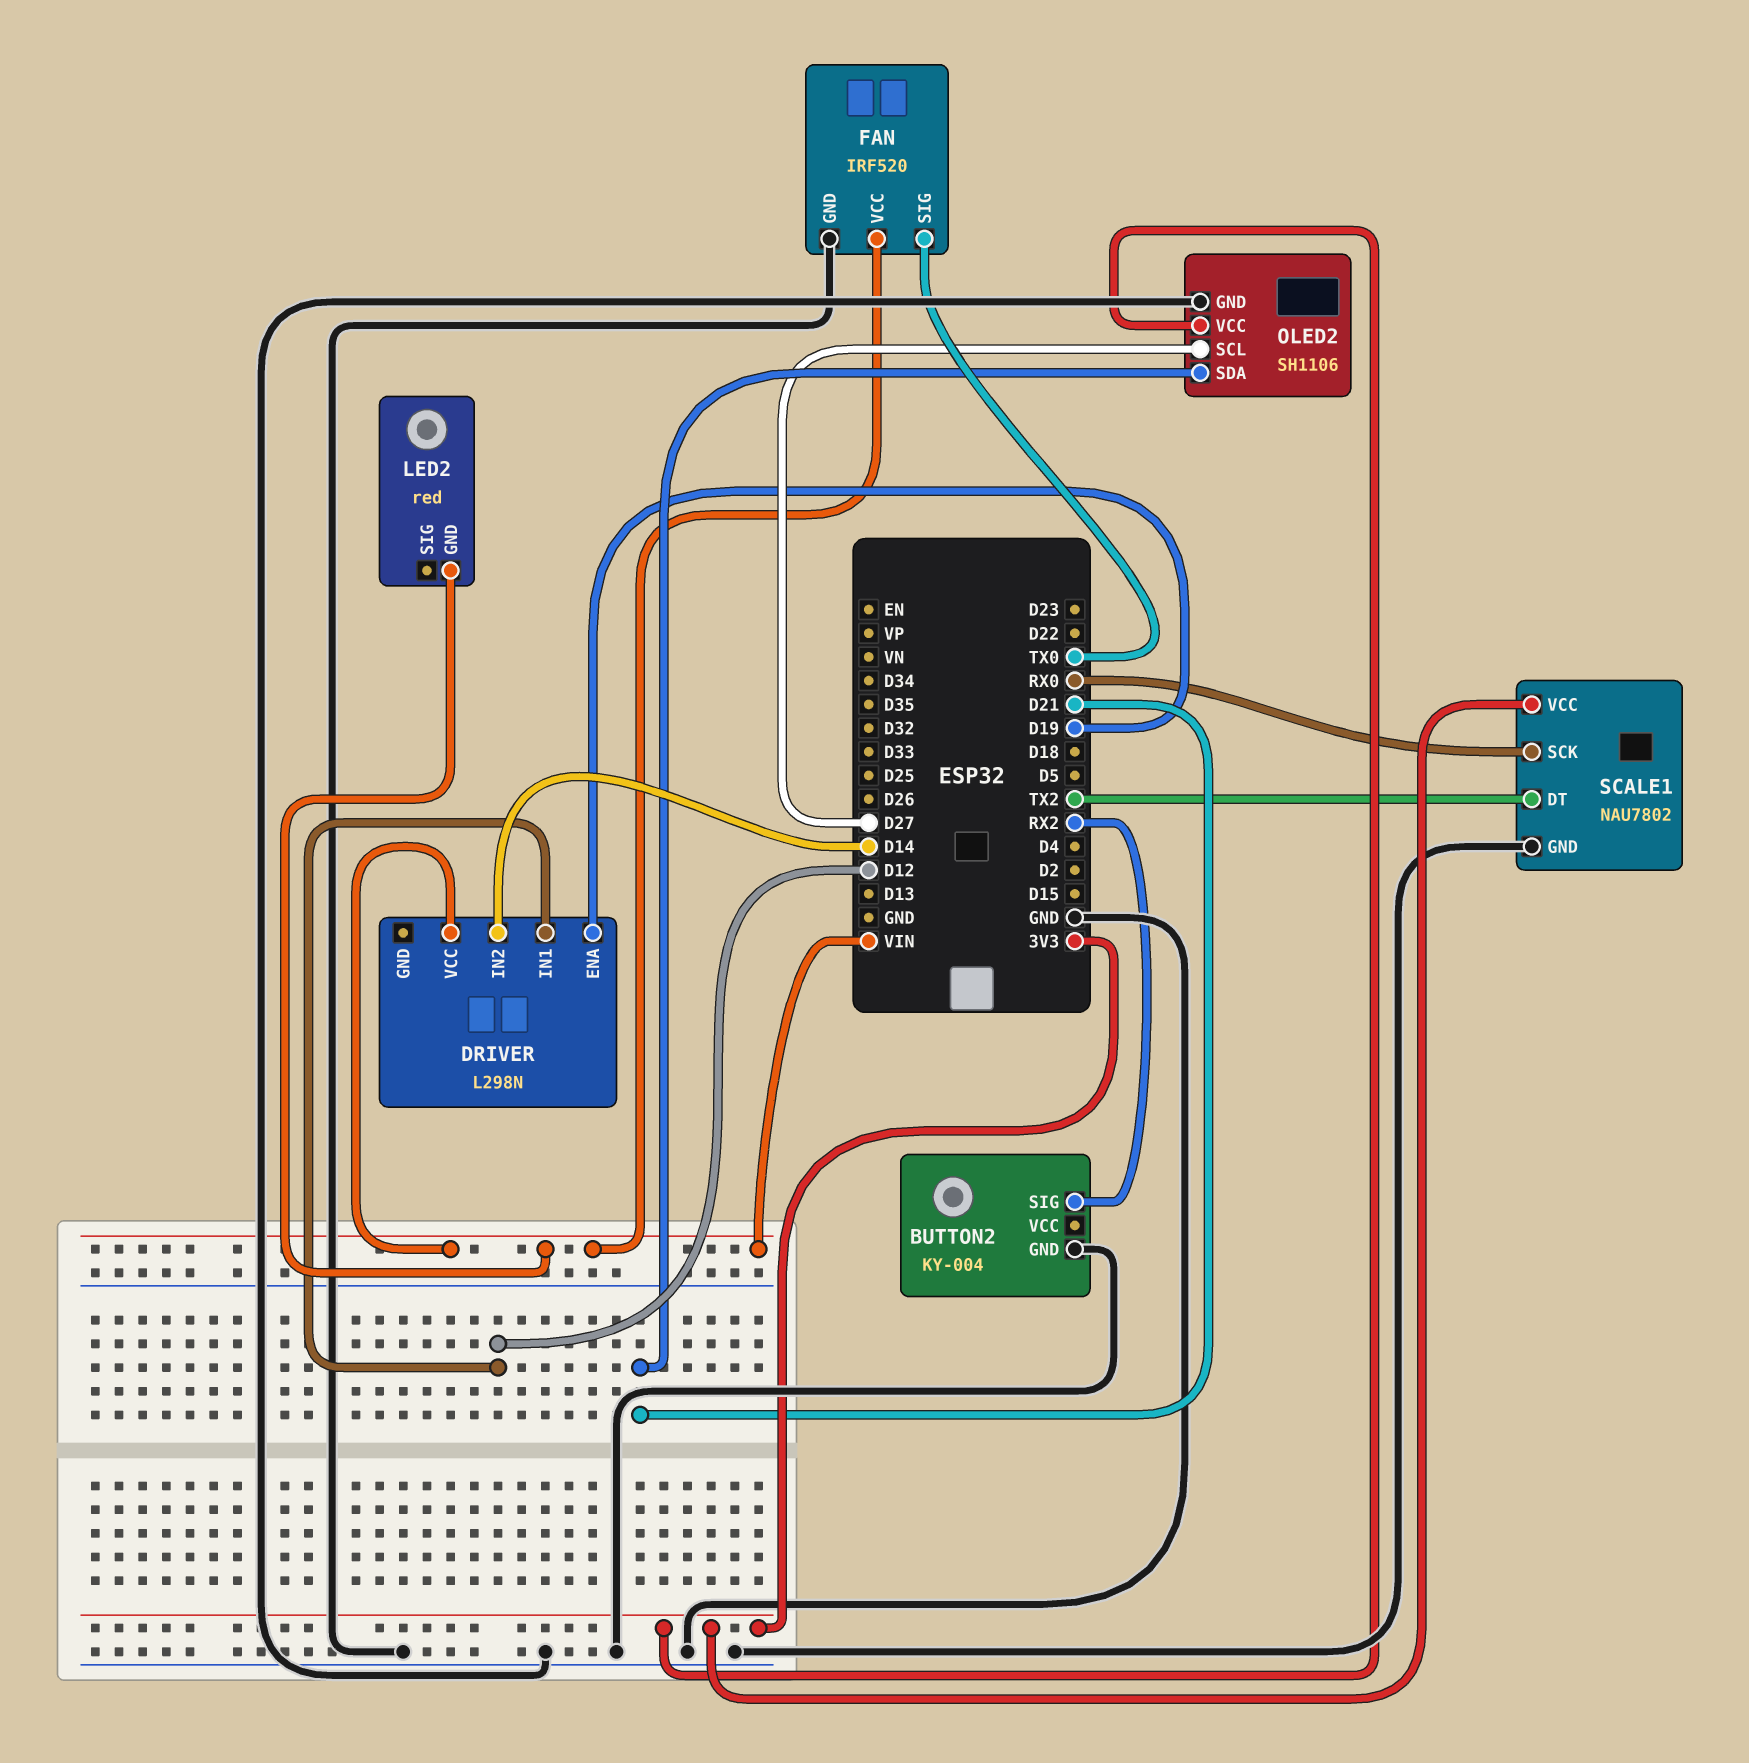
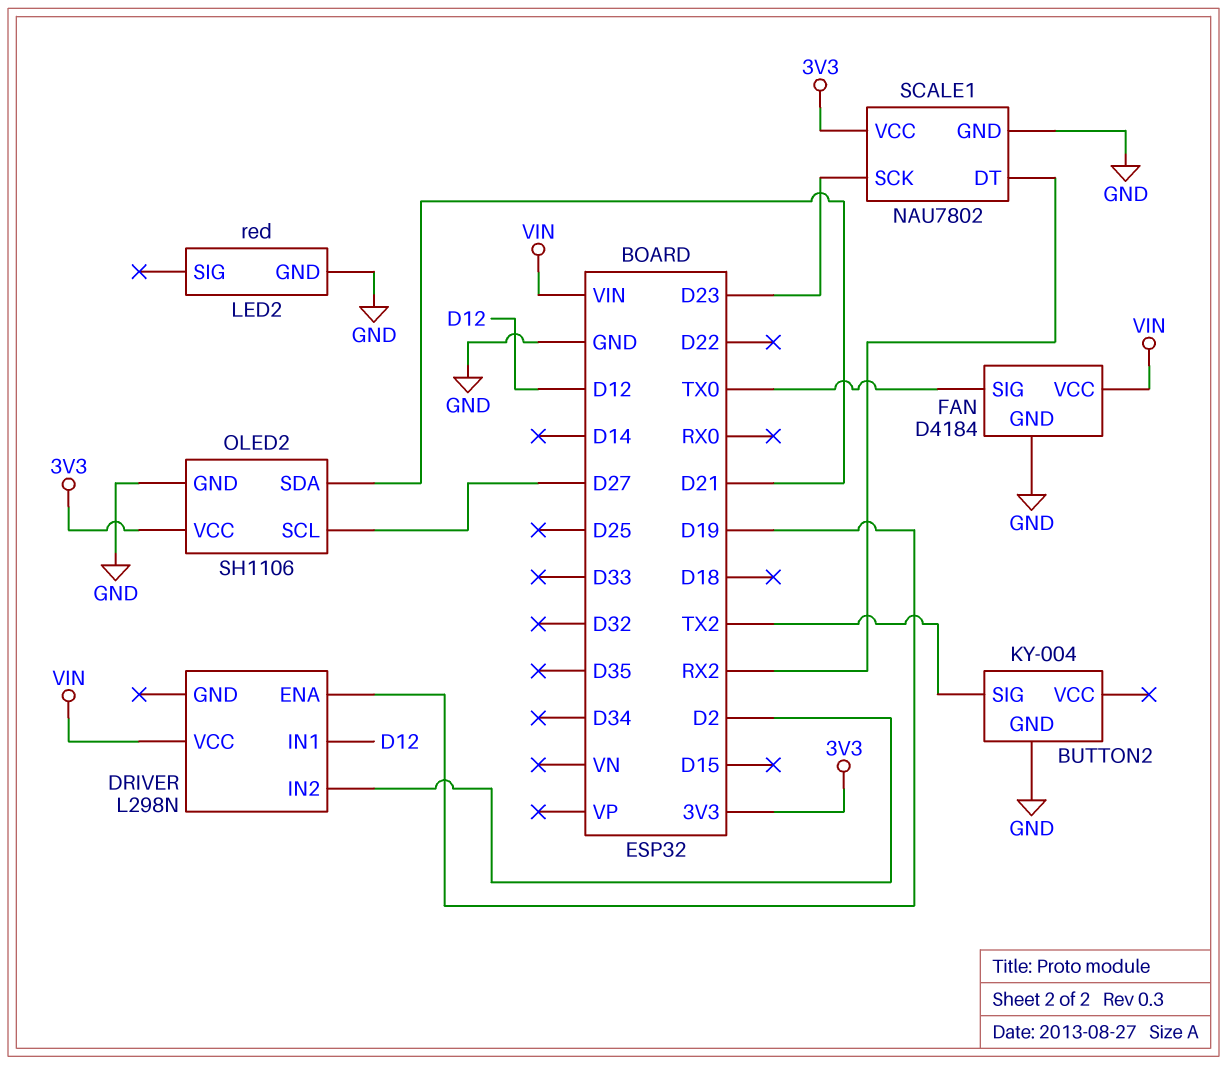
BUTTON2 pin SIG: RX2 -> TX2
DRIVER pin IN2: D14 -> D2
FAN: IRF520 -> D4184
LED2 pin GND: VIN -> GND
SCALE1 pin DT: TX2 -> RX2
SCALE1 pin SCK: RX0 -> D23

